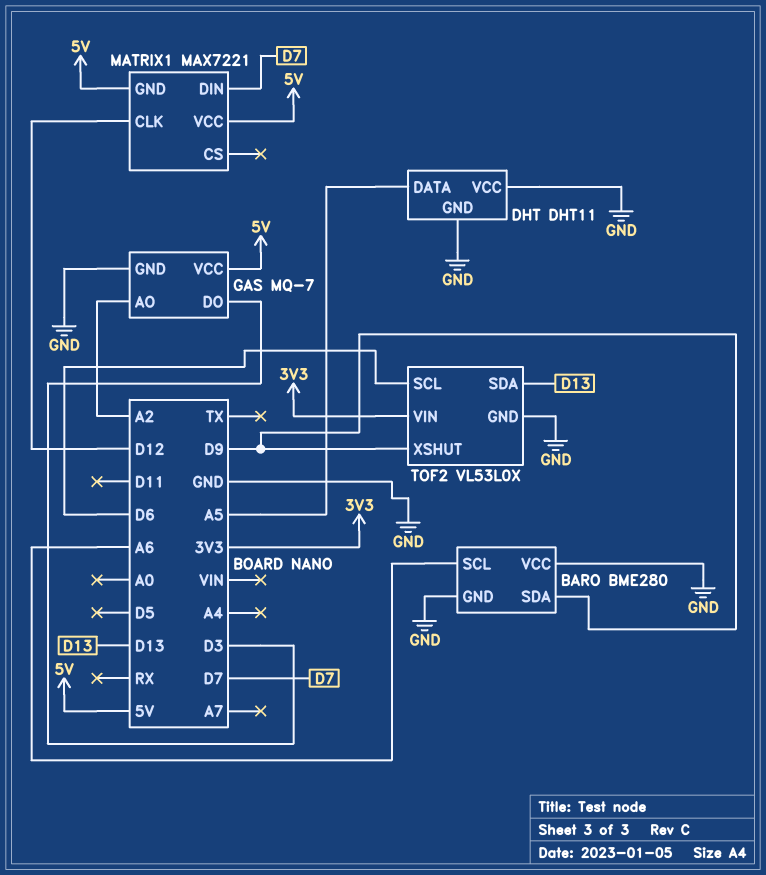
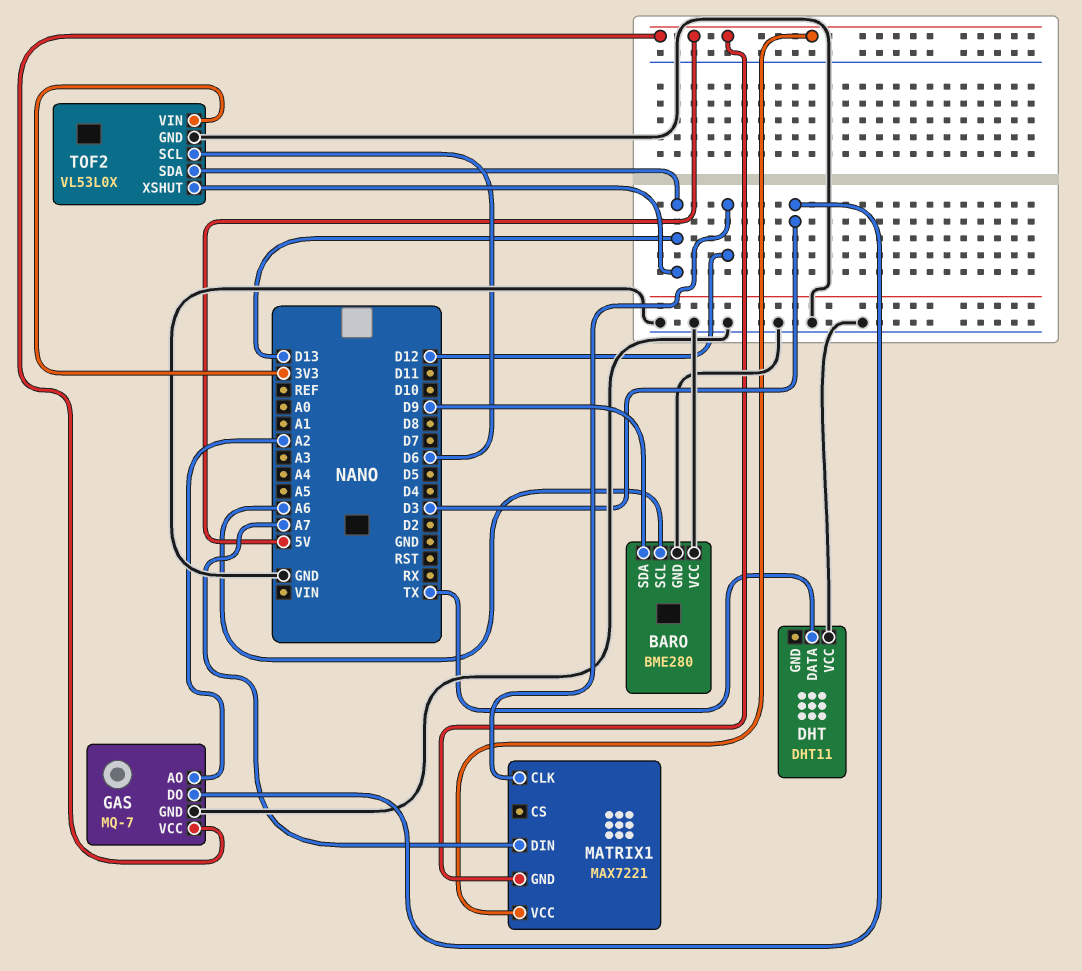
DHT pin DATA: A5 -> TX
DHT pin GND: GND -> none
MATRIX1 pin DIN: D7 -> A7
TOF2 pin XSHUT: D9 -> D13

